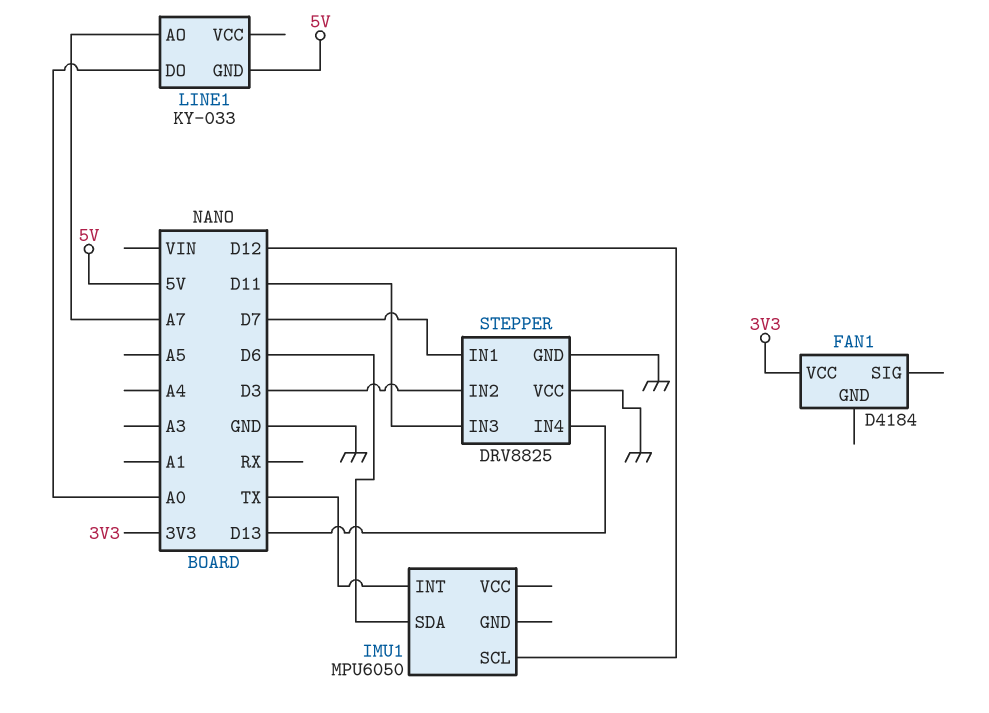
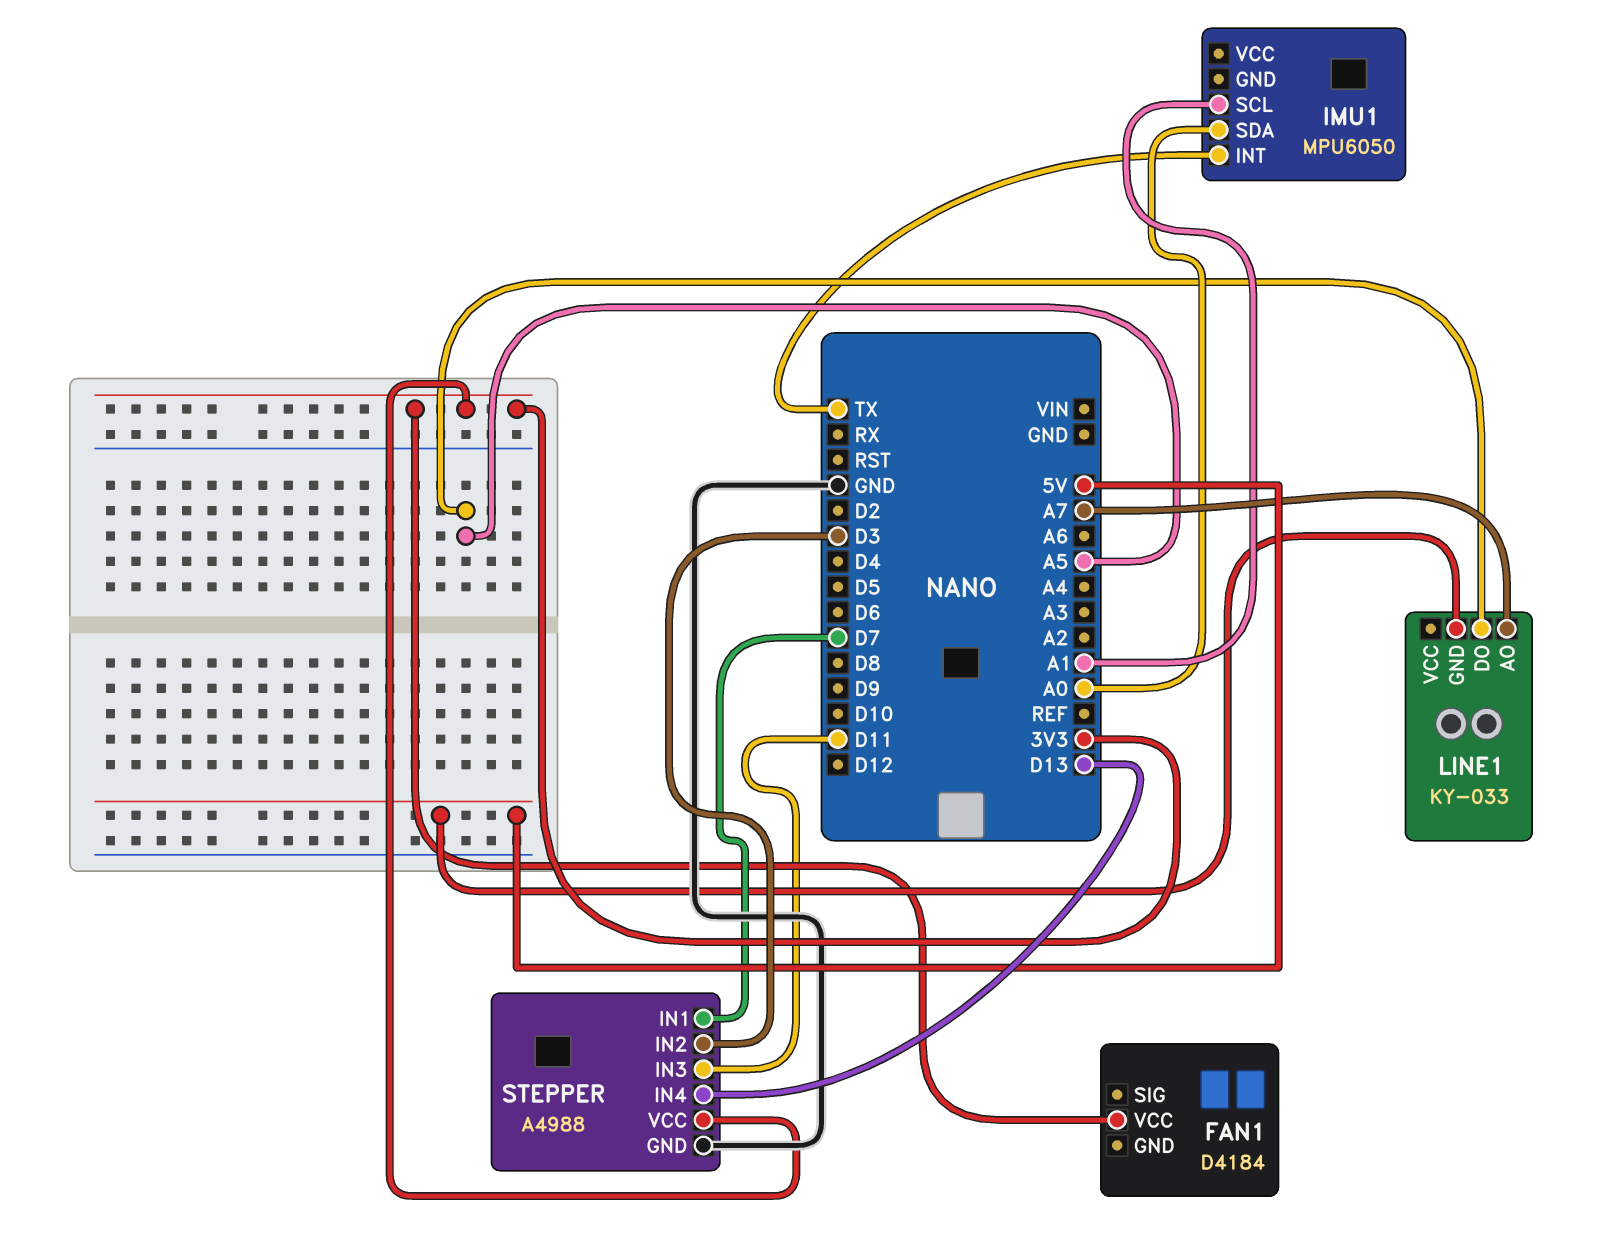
IMU1 pin SCL: D12 -> A1
IMU1 pin SDA: D6 -> A0
LINE1 pin DO: A0 -> A5
STEPPER: DRV8825 -> A4988
STEPPER pin VCC: GND -> 3V3

